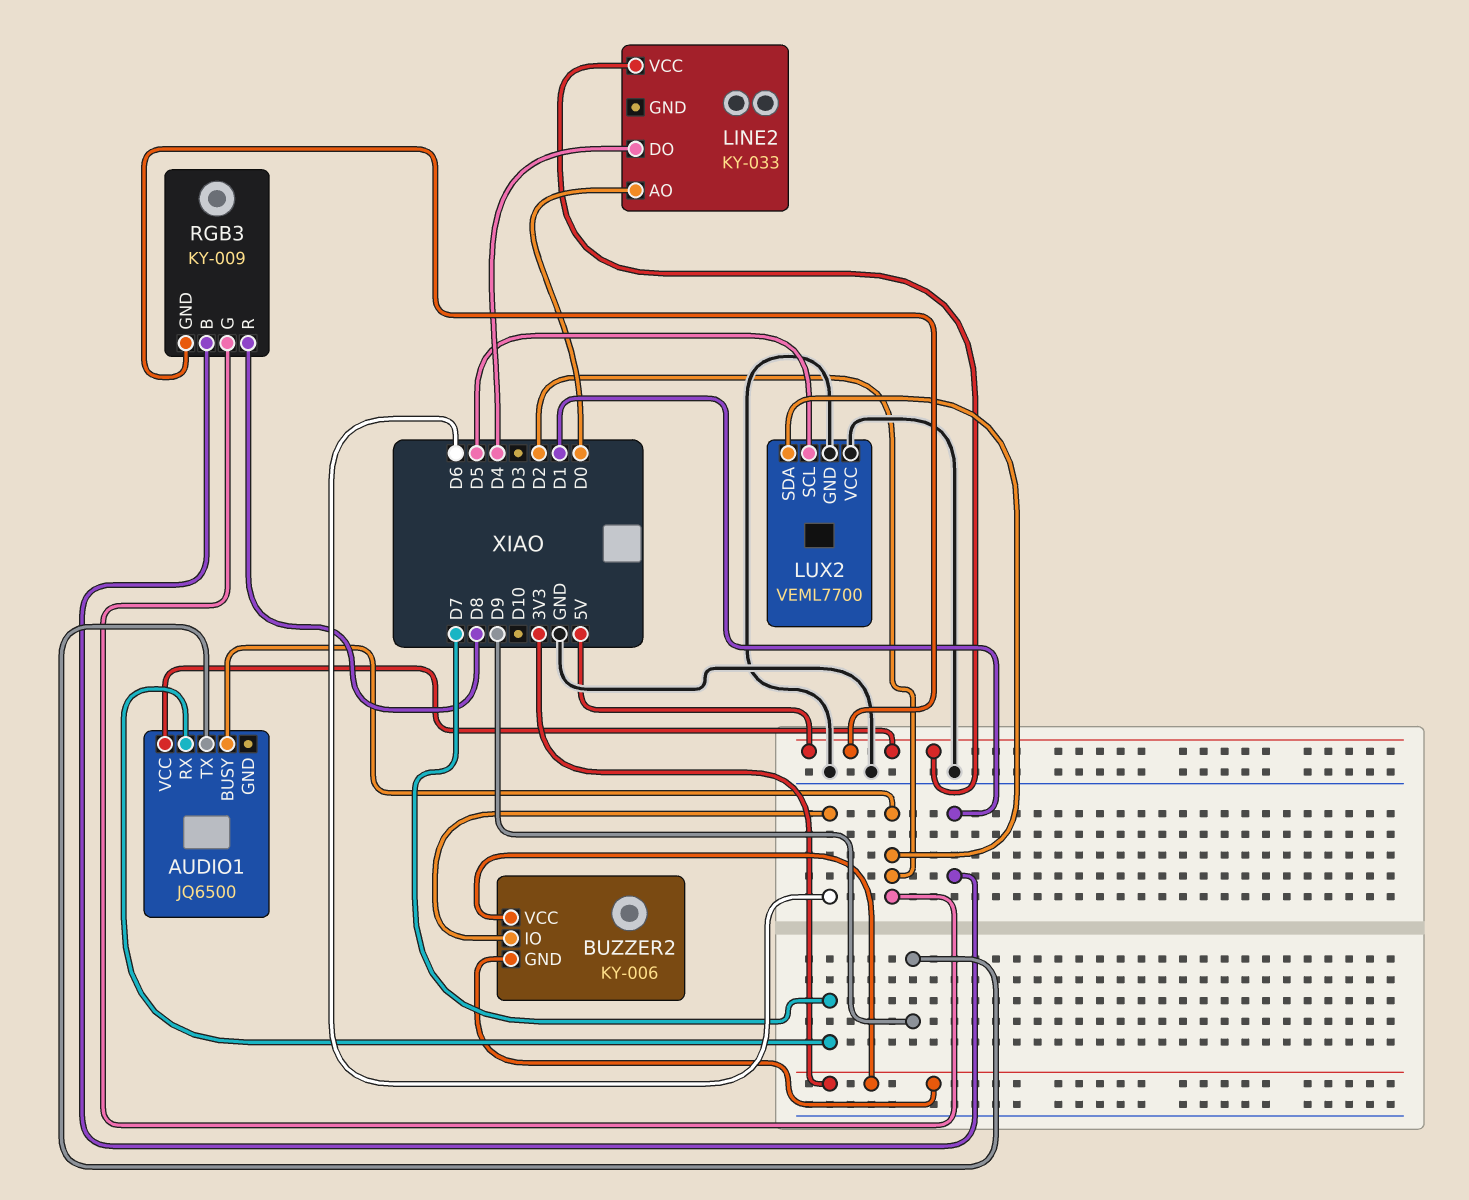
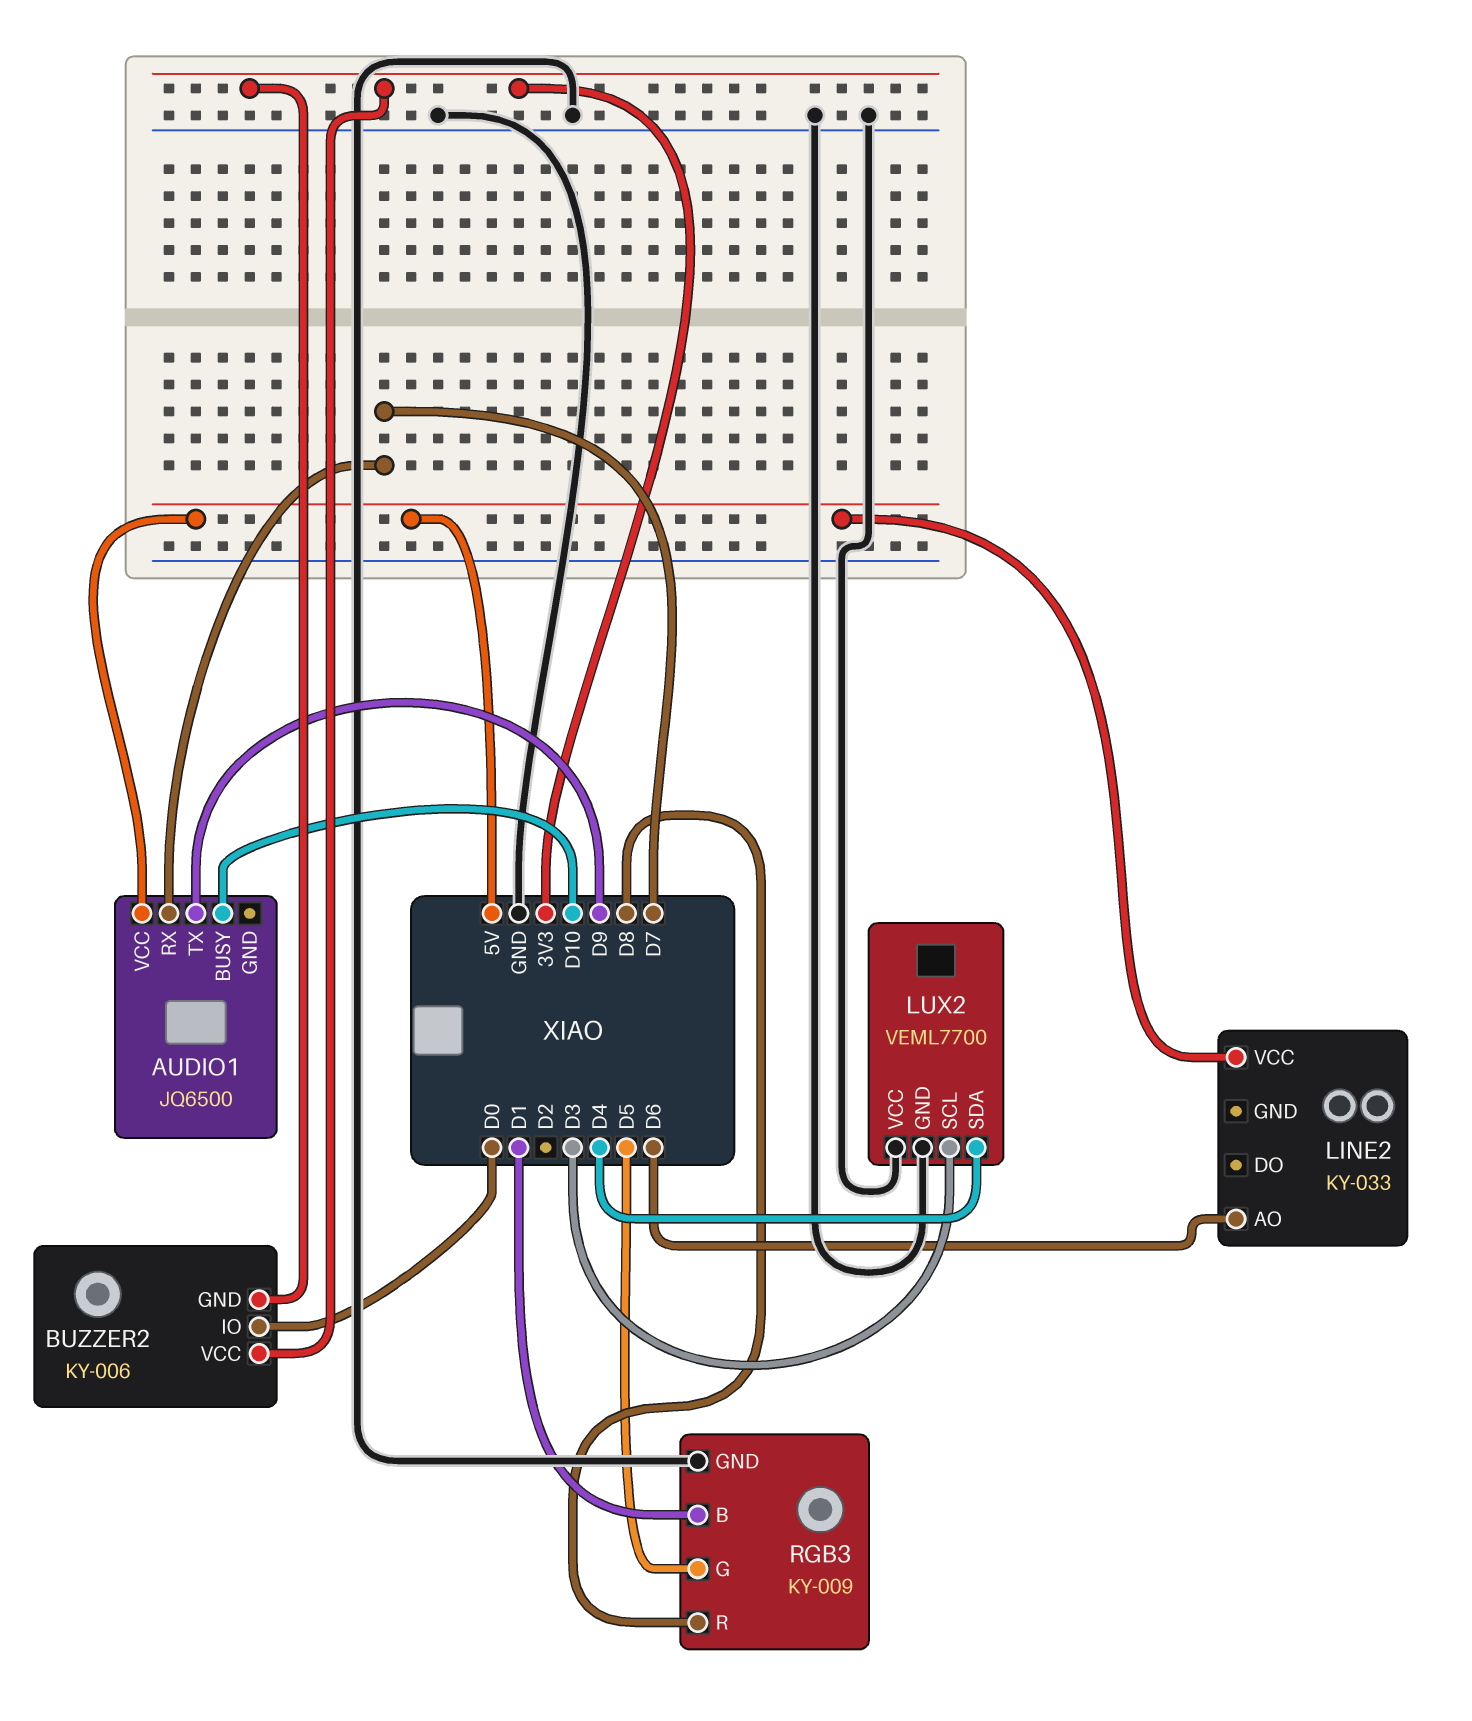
AUDIO1 pin BUSY: D2 -> D10
BUZZER2 pin IO: D6 -> D0
LINE2 pin AO: D0 -> D6
LINE2 pin DO: D4 -> none
LUX2 pin SCL: D5 -> D3
LUX2 pin SDA: D2 -> D4
RGB3 pin G: D2 -> D5
RGB3 pin GND: 5V -> GND

